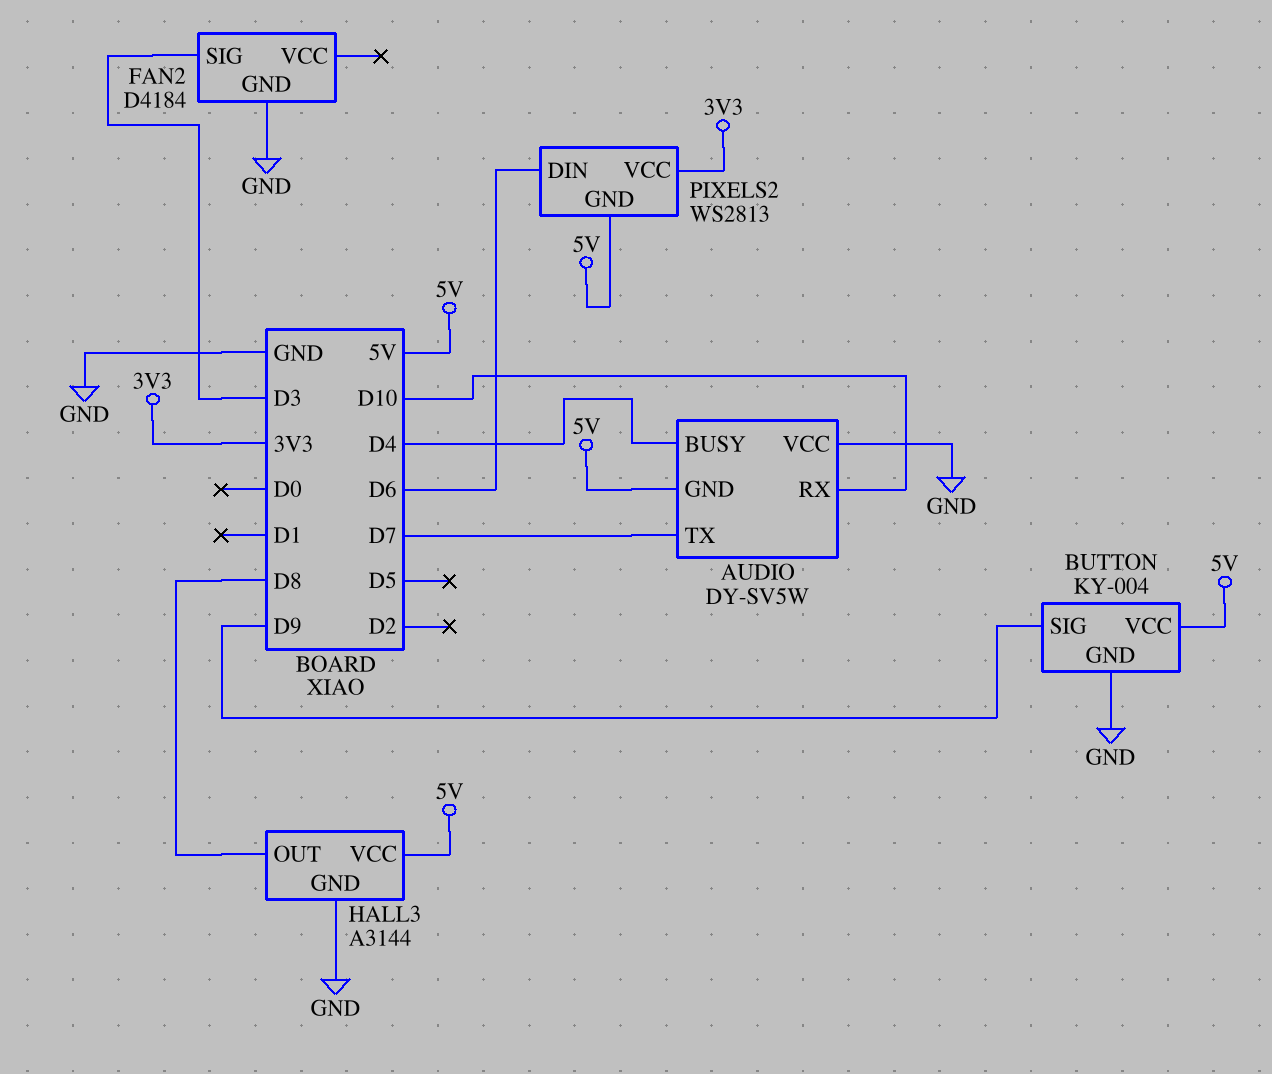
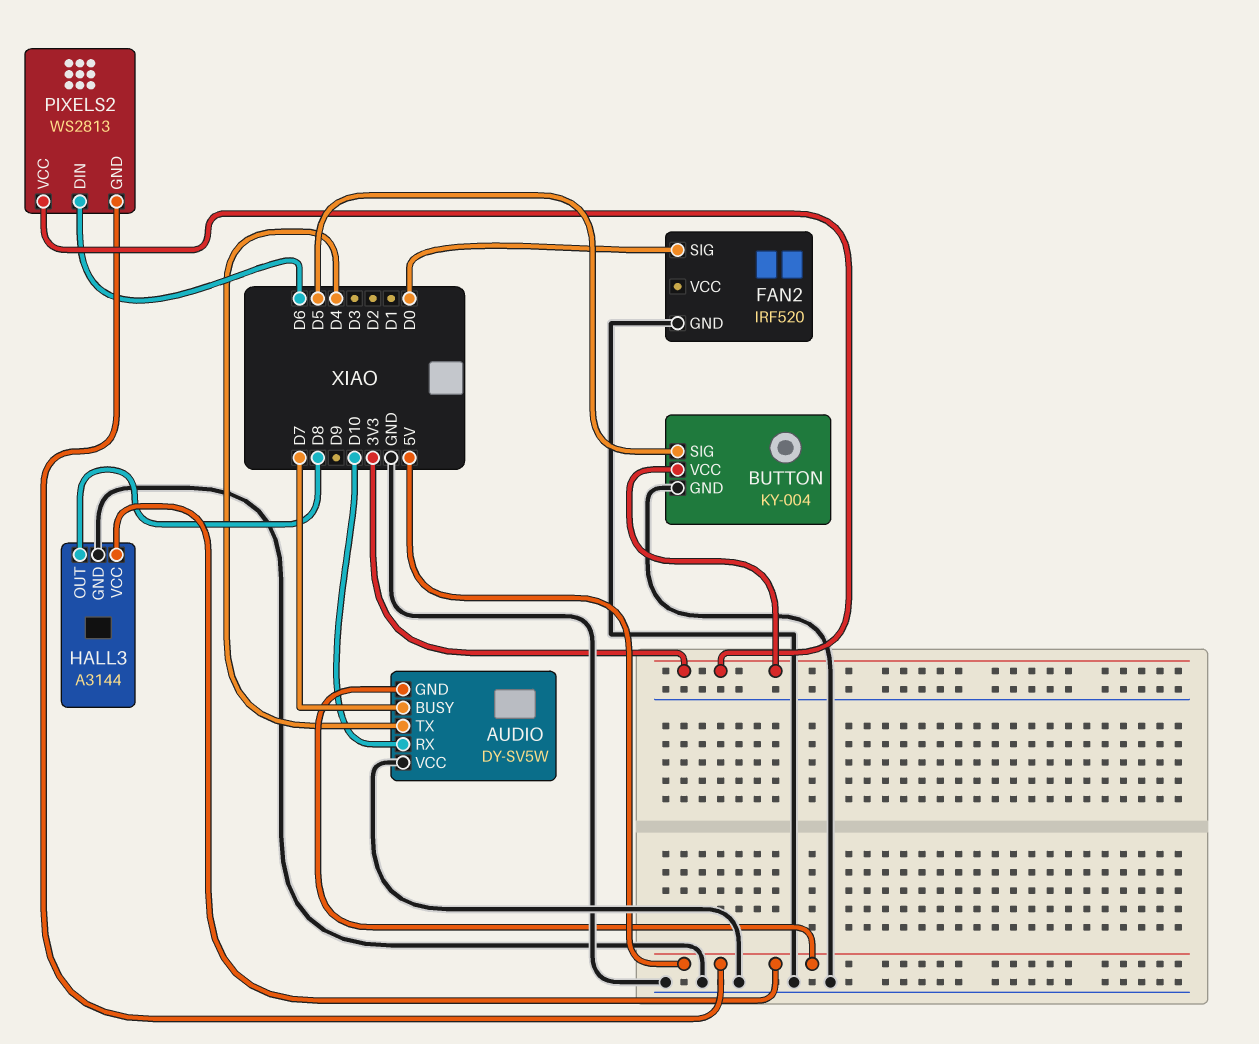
AUDIO pin BUSY: D4 -> D7
AUDIO pin TX: D7 -> D4
BUTTON pin SIG: D9 -> D5
BUTTON pin VCC: 5V -> 3V3
FAN2: D4184 -> IRF520
FAN2 pin SIG: D3 -> D0

